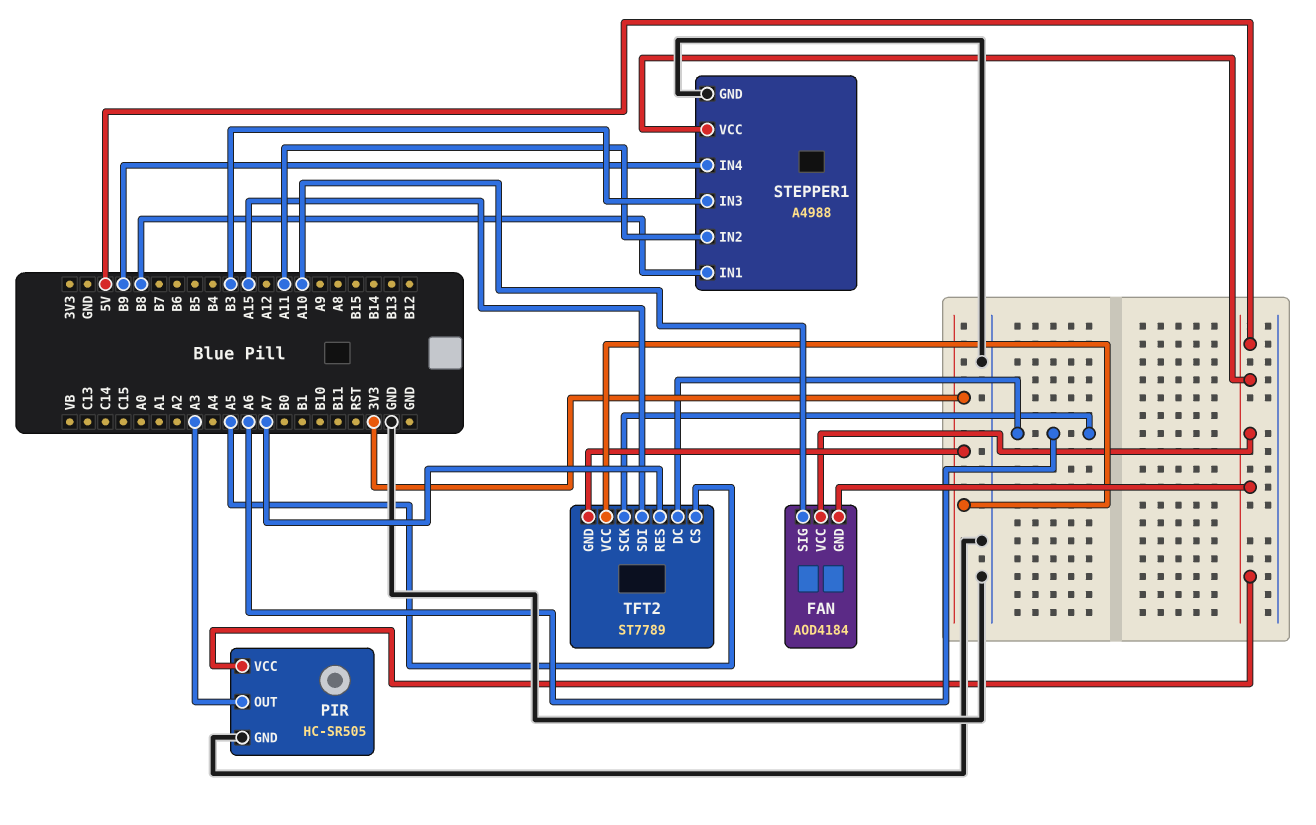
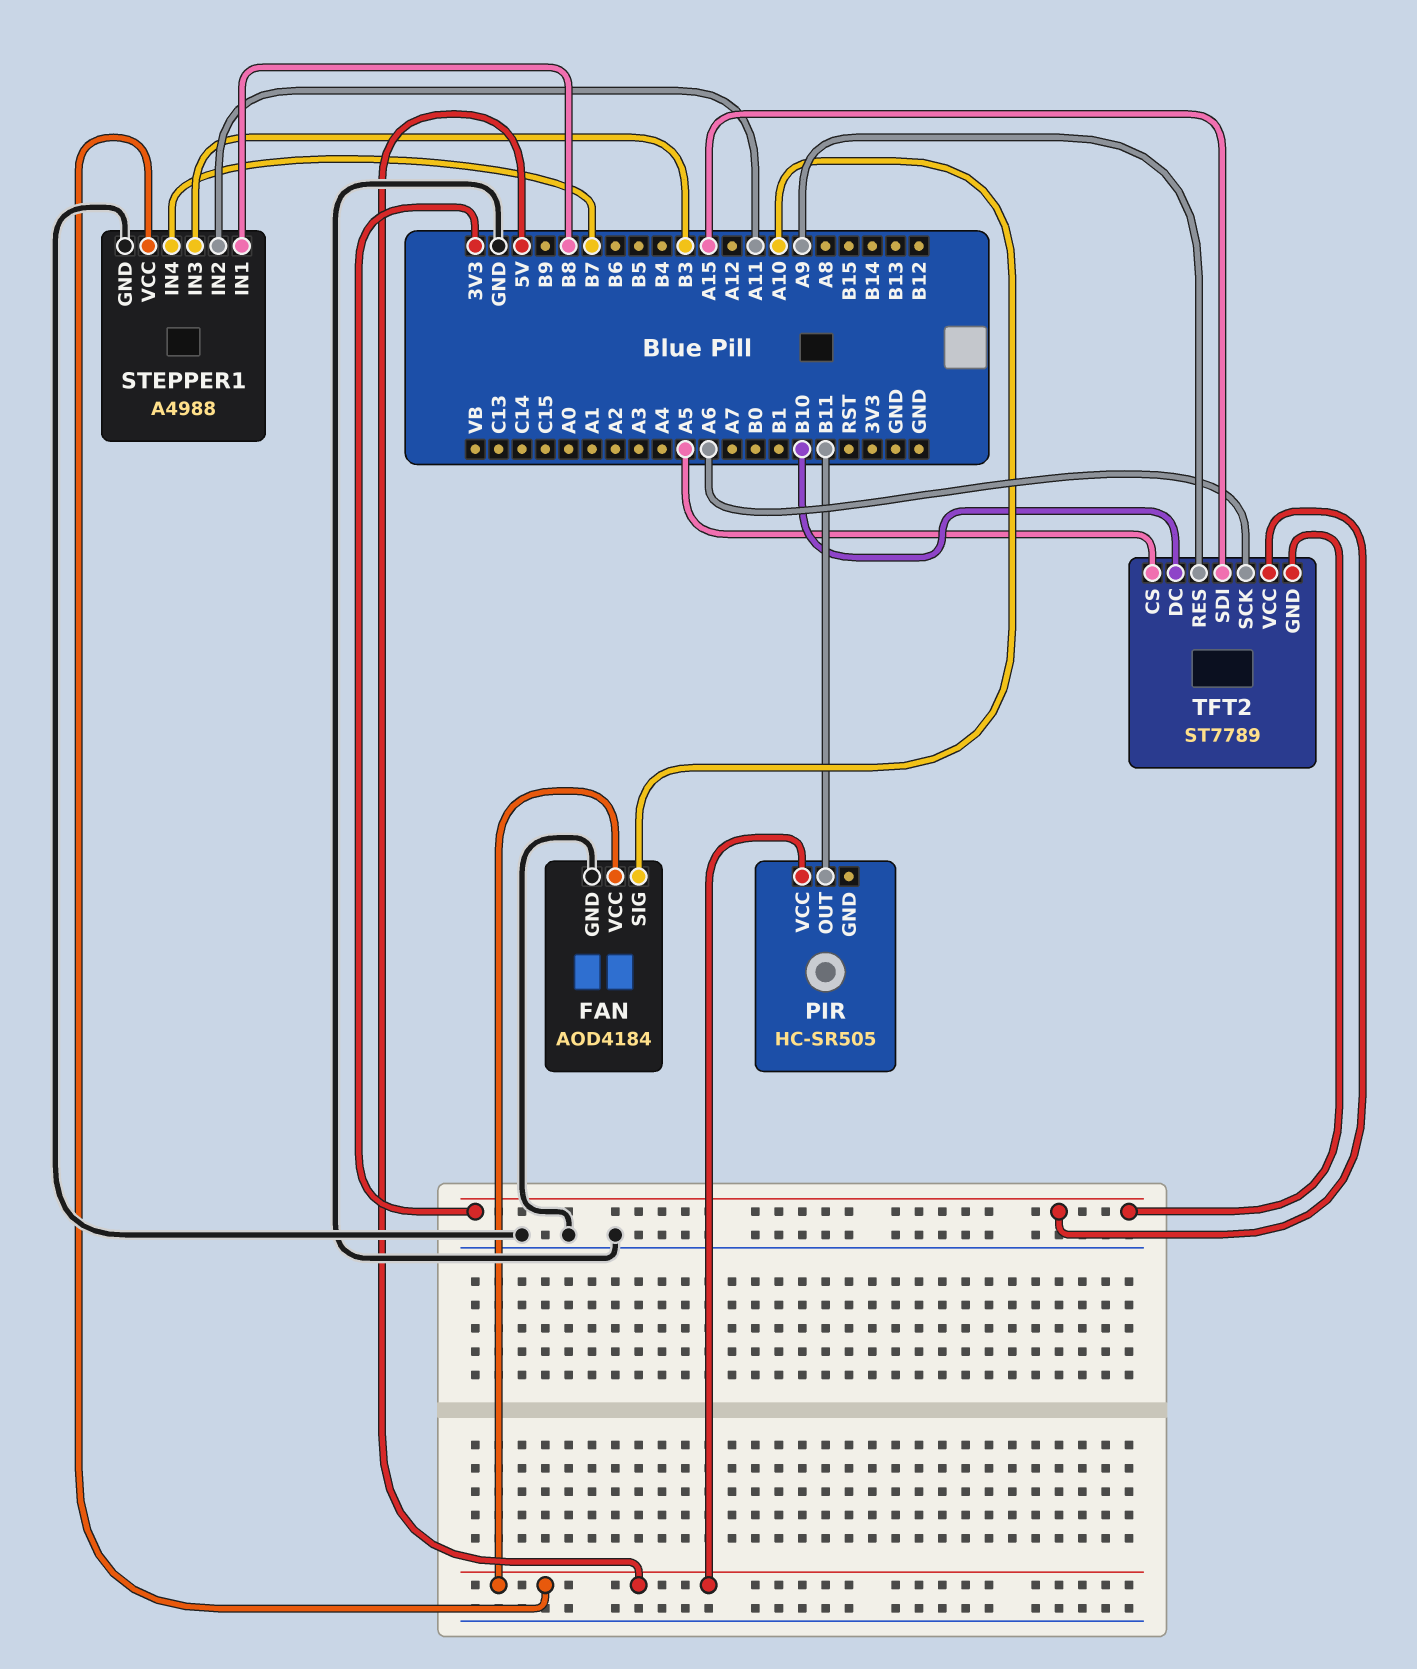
FAN pin GND: 5V -> GND
PIR pin GND: GND -> none
PIR pin OUT: A3 -> B11
STEPPER1 pin IN4: B9 -> B7
TFT2 pin DC: A6 -> B10
TFT2 pin RES: A7 -> A9

